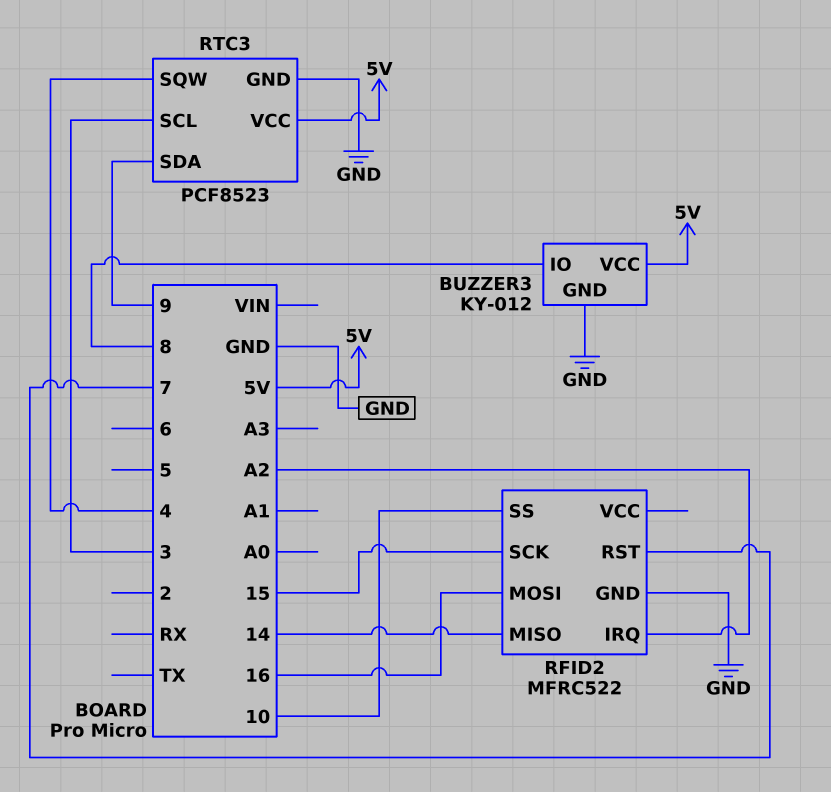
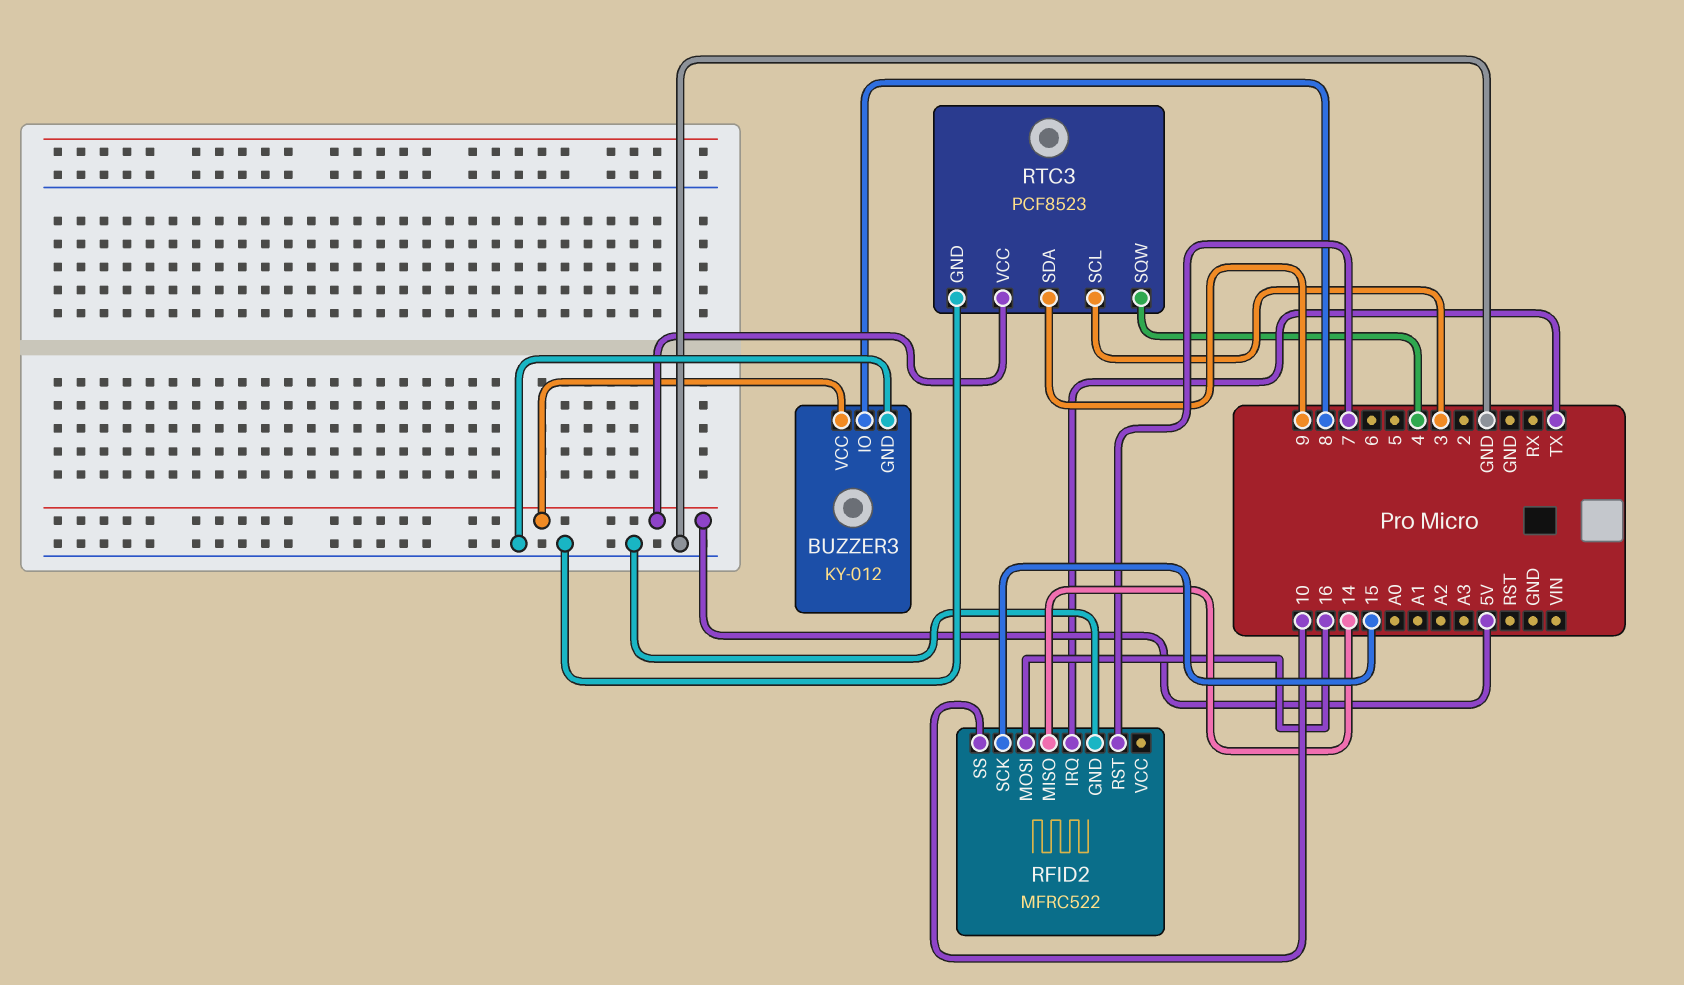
RFID2 pin IRQ: A2 -> TX

